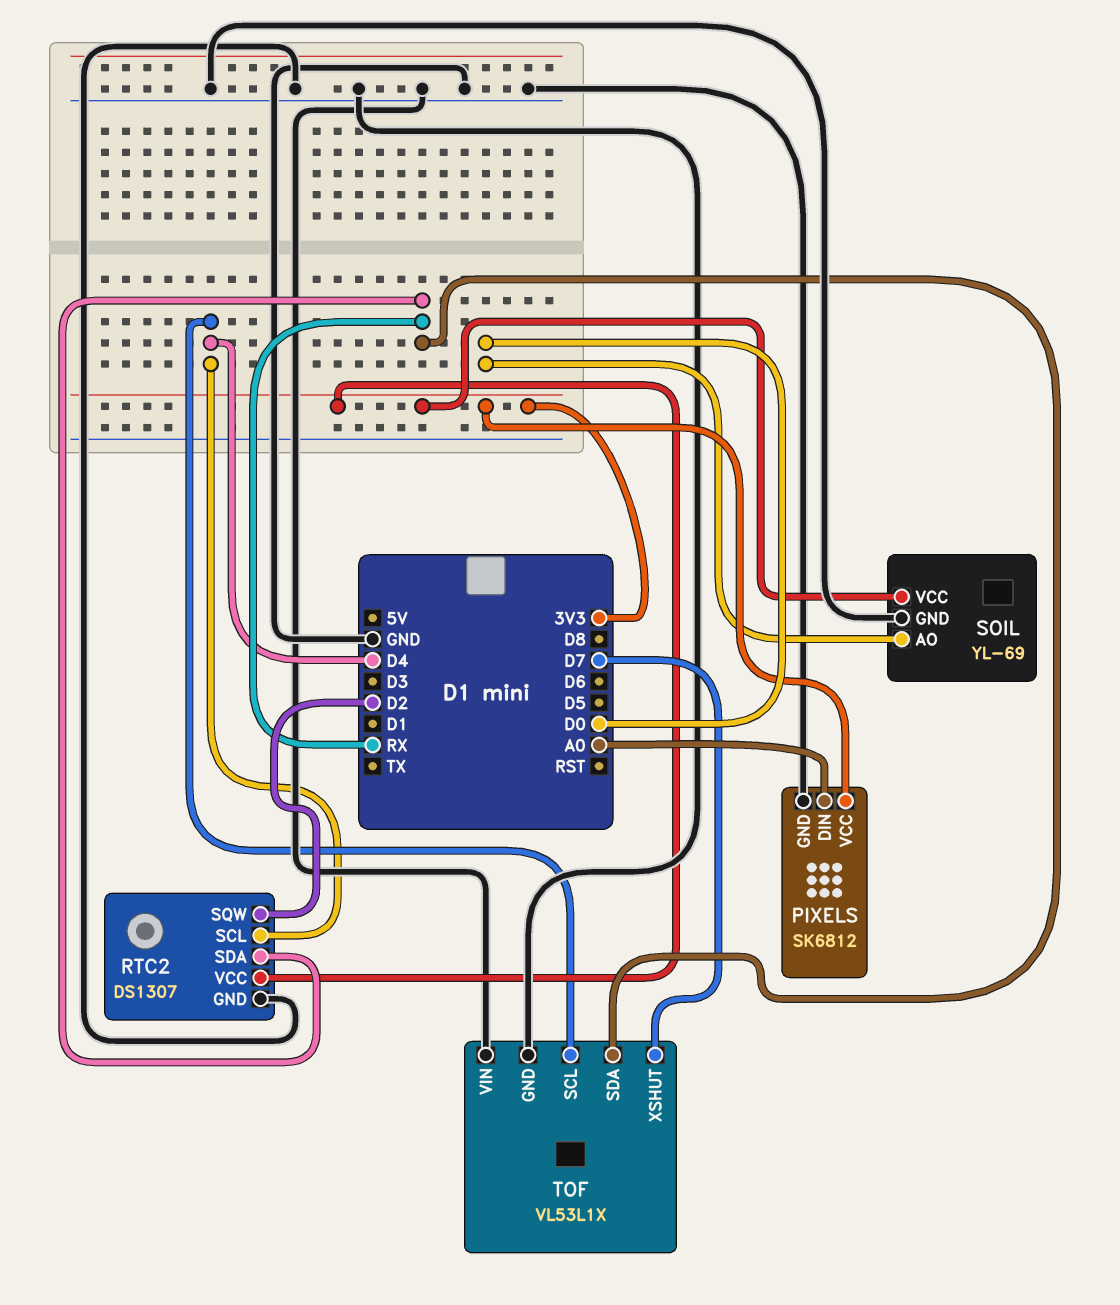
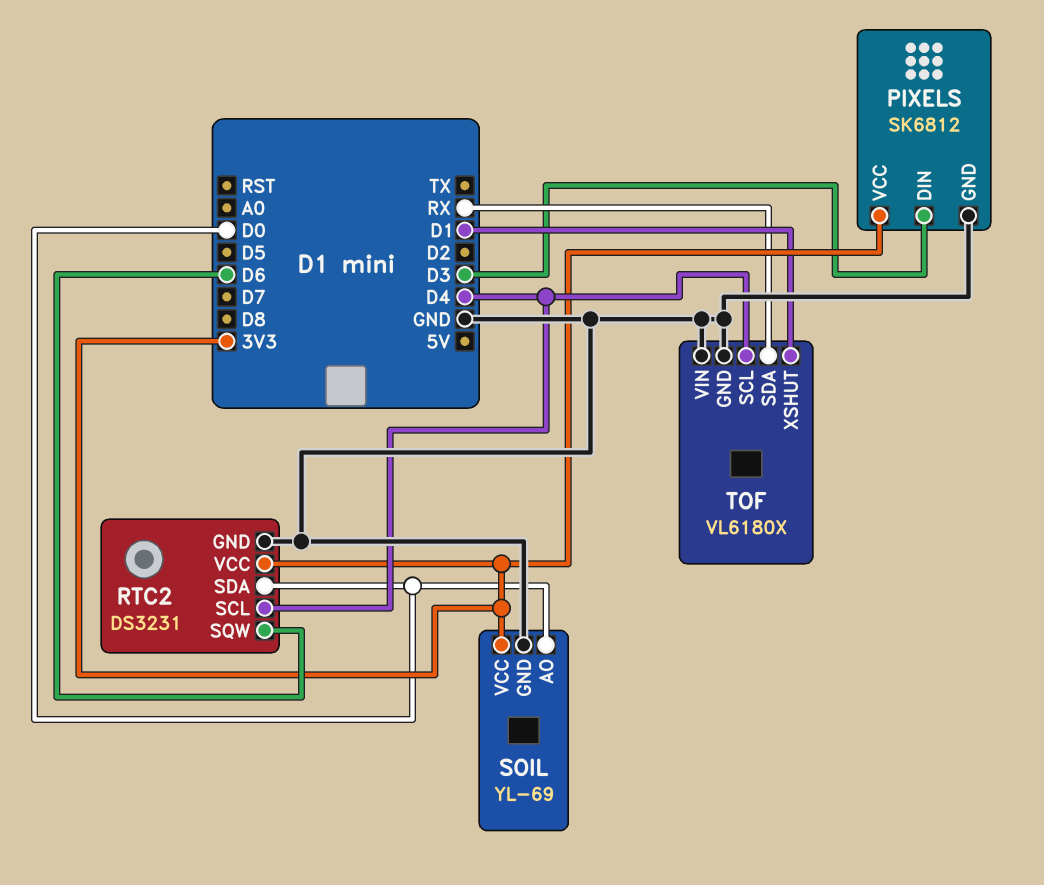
PIXELS pin DIN: A0 -> D3
RTC2: DS1307 -> DS3231
RTC2 pin SDA: RX -> D0
RTC2 pin SQW: D2 -> D6
TOF: VL53L1X -> VL6180X
TOF pin XSHUT: D7 -> D1

